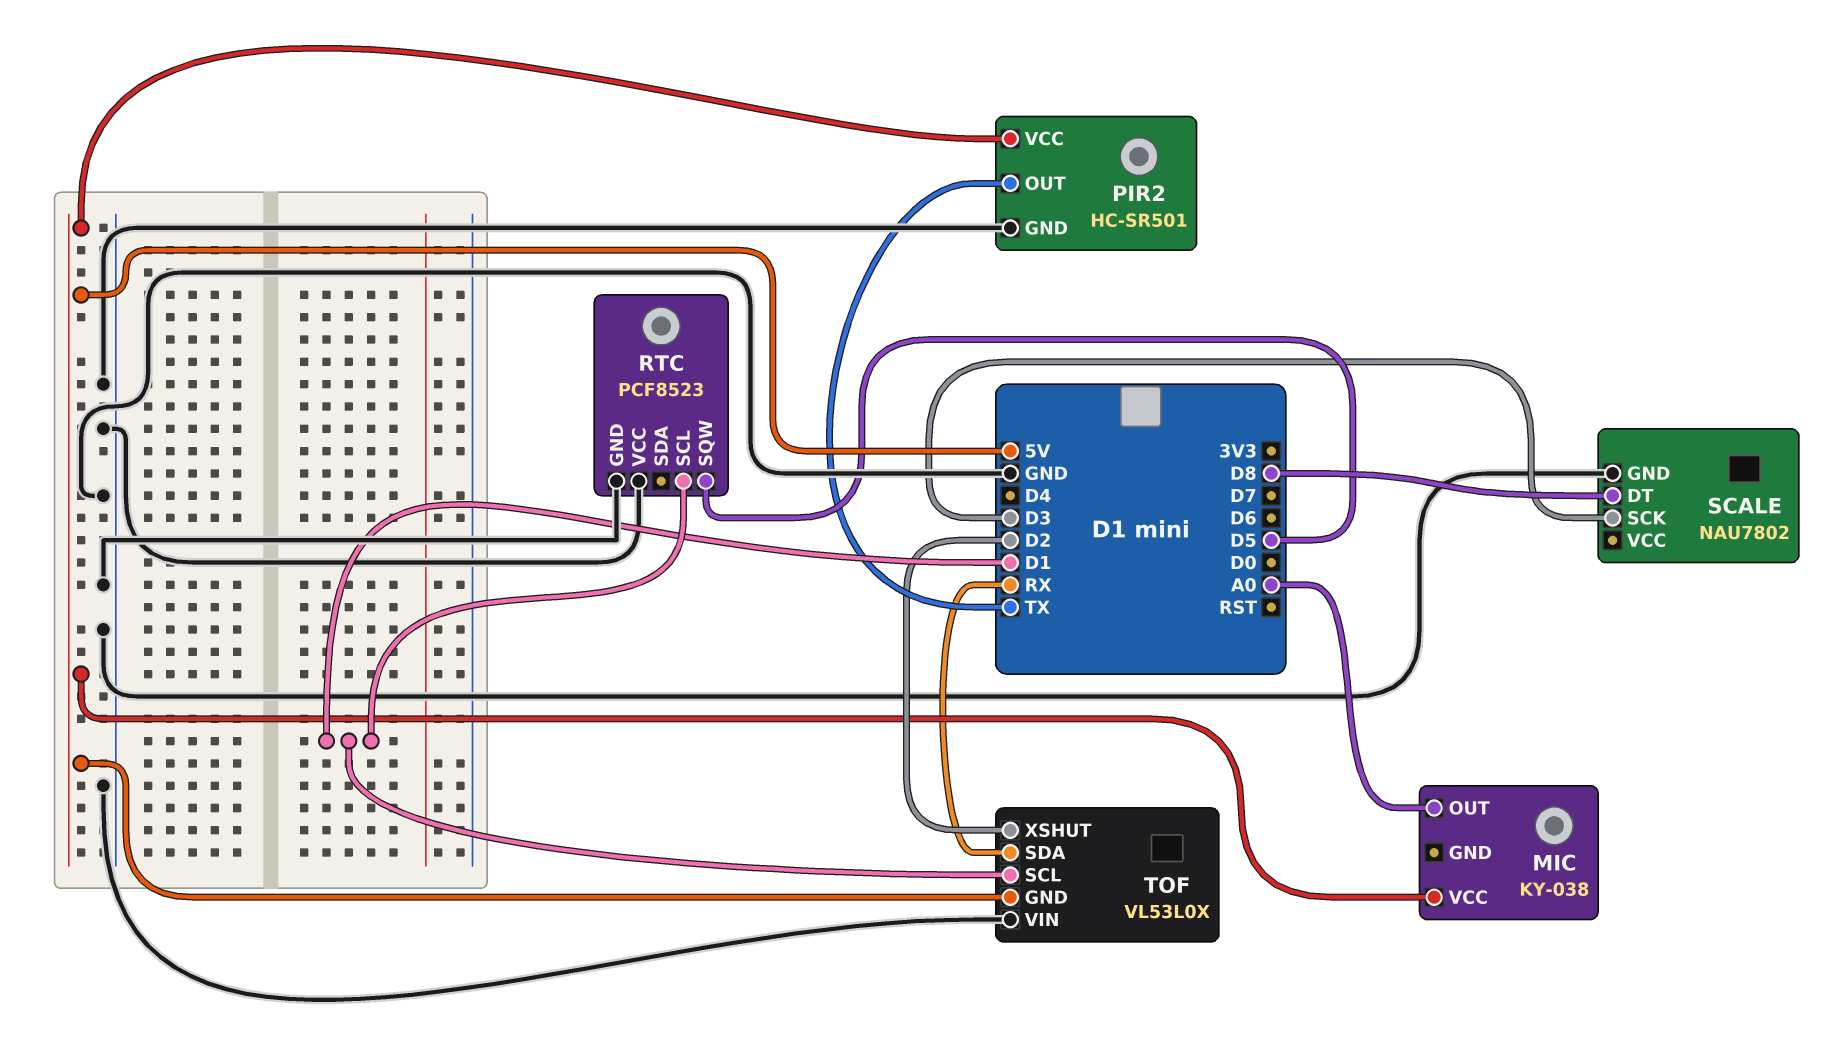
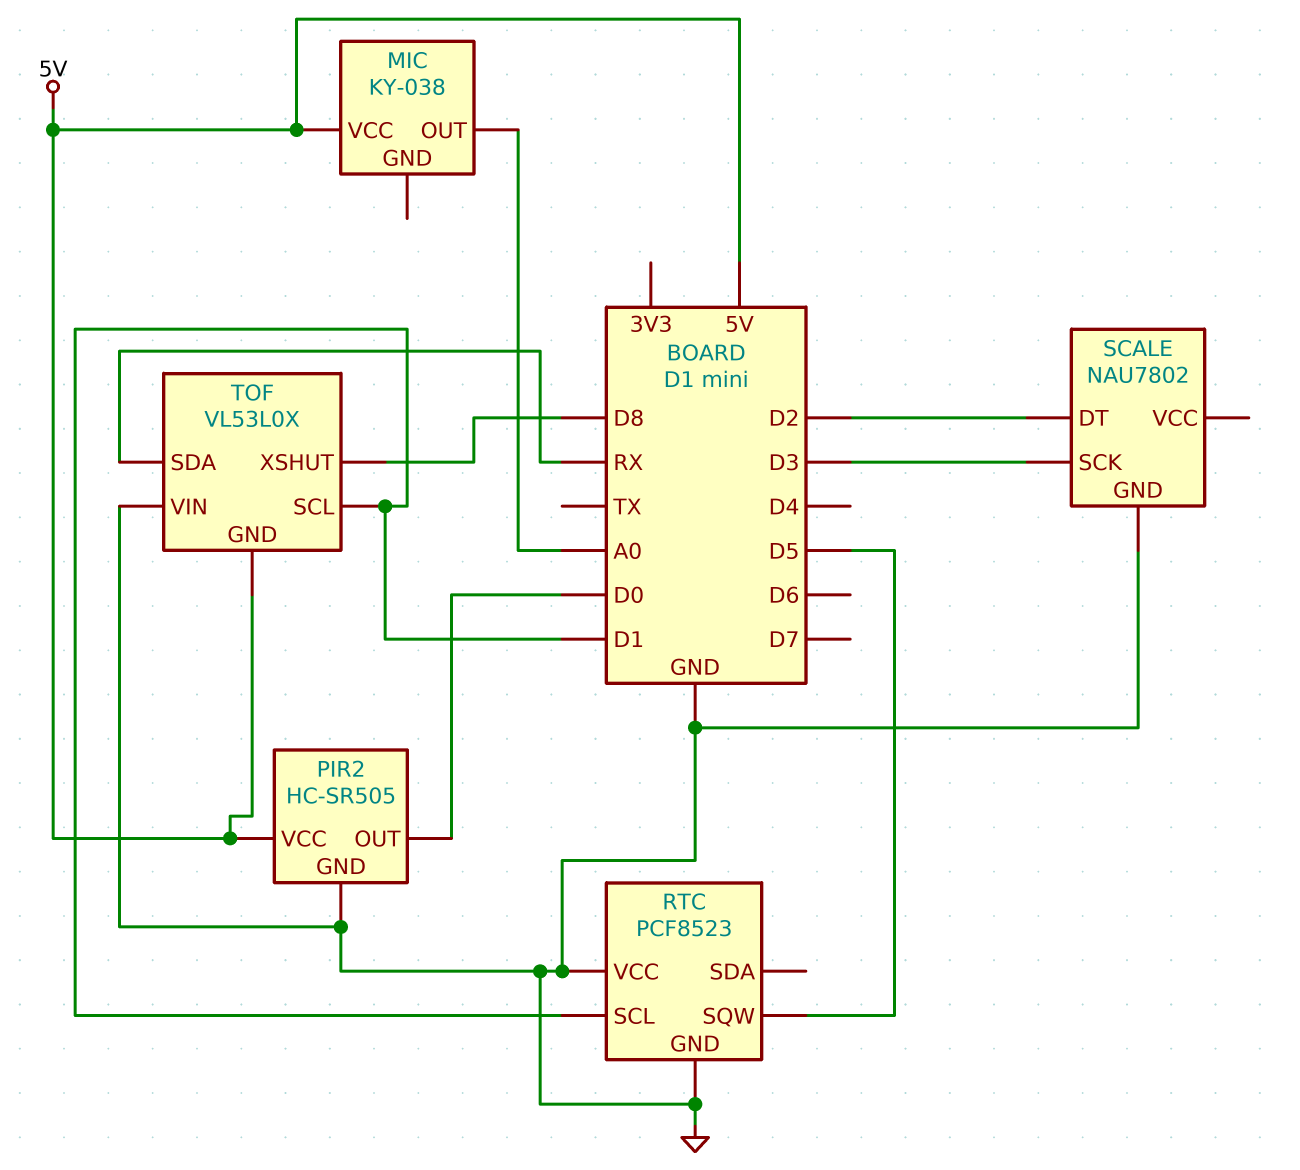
PIR2: HC-SR501 -> HC-SR505
PIR2 pin OUT: TX -> D0
SCALE pin DT: D8 -> D2
TOF pin XSHUT: D2 -> D8

